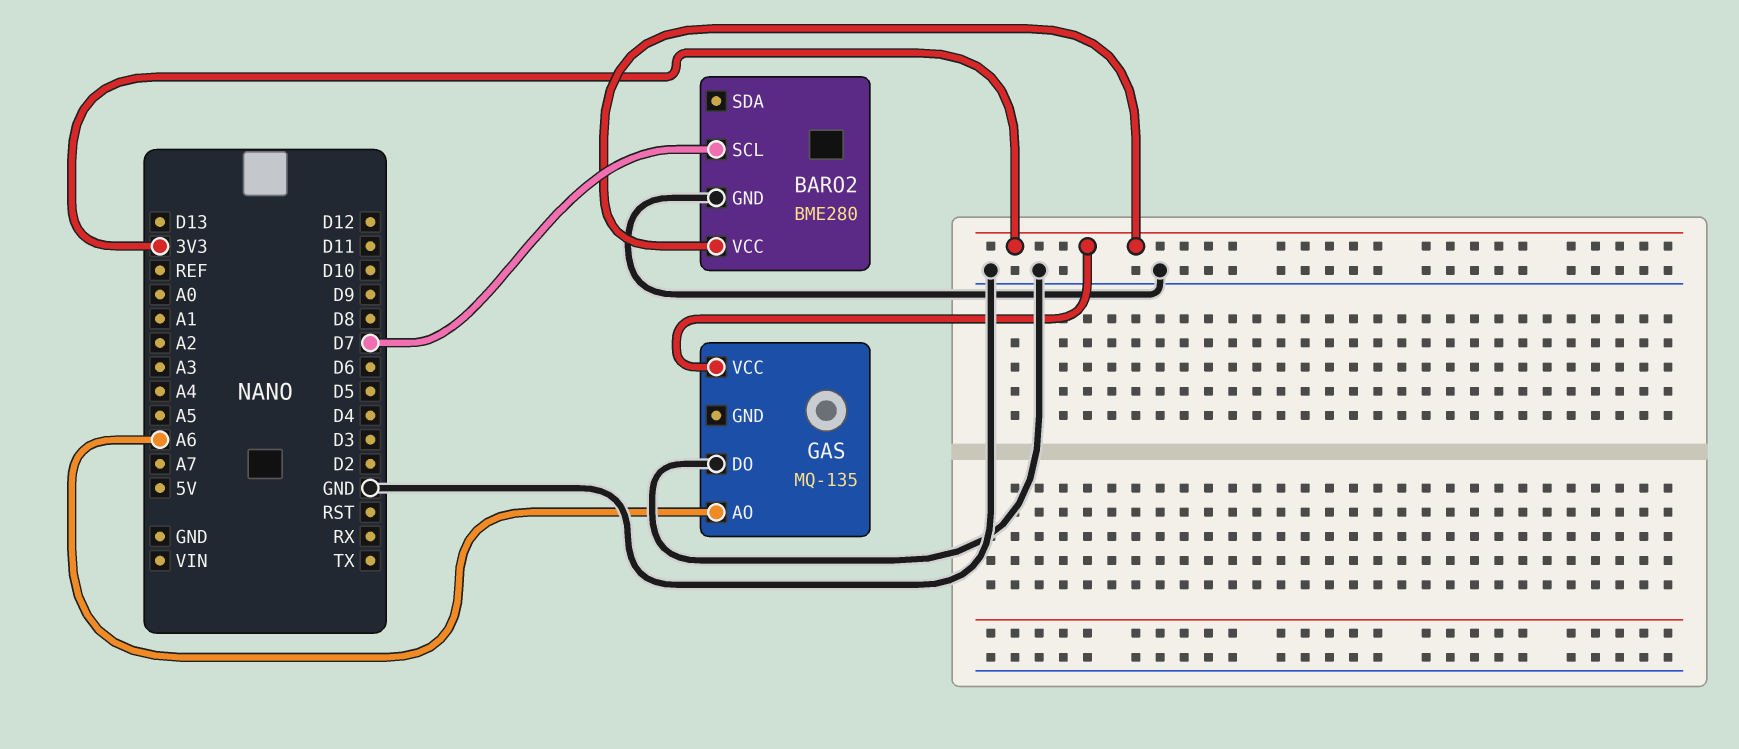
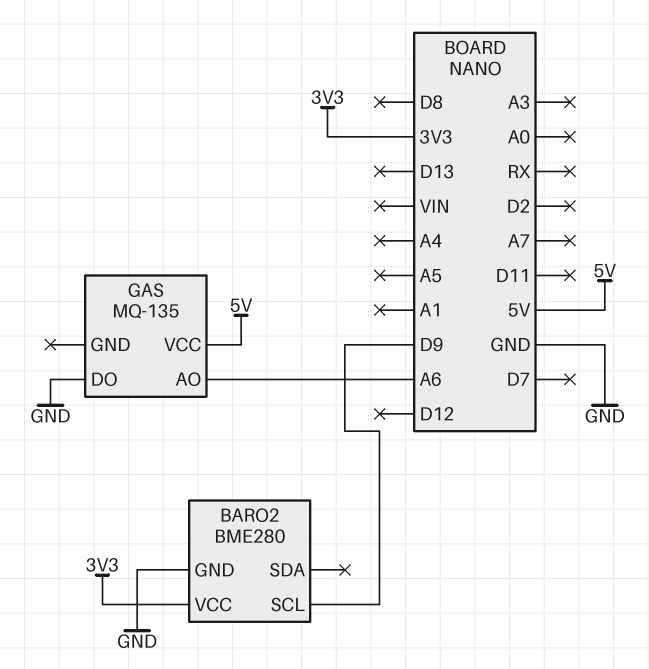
BARO2 pin SCL: D7 -> D9
GAS pin VCC: 3V3 -> 5V

